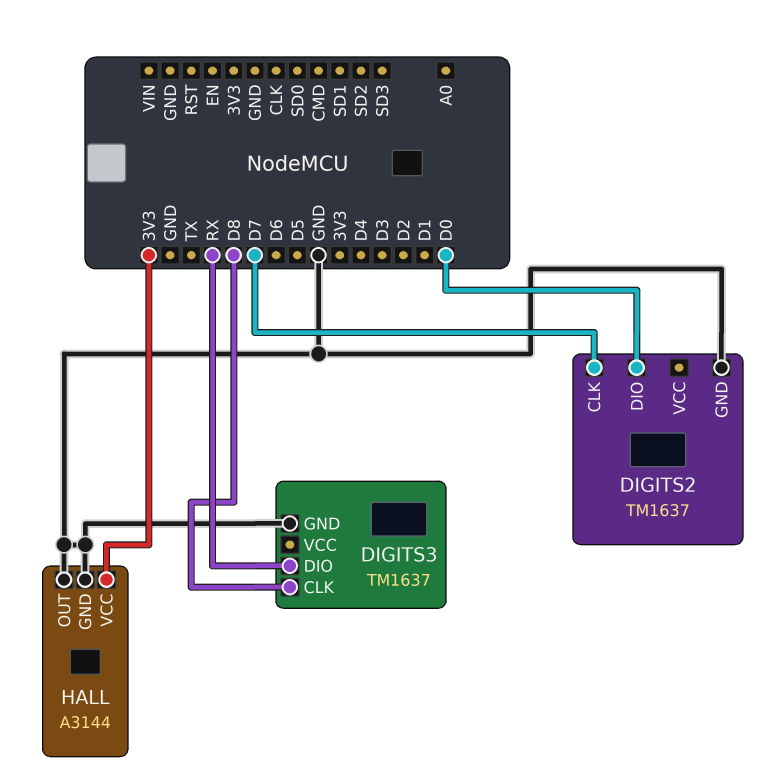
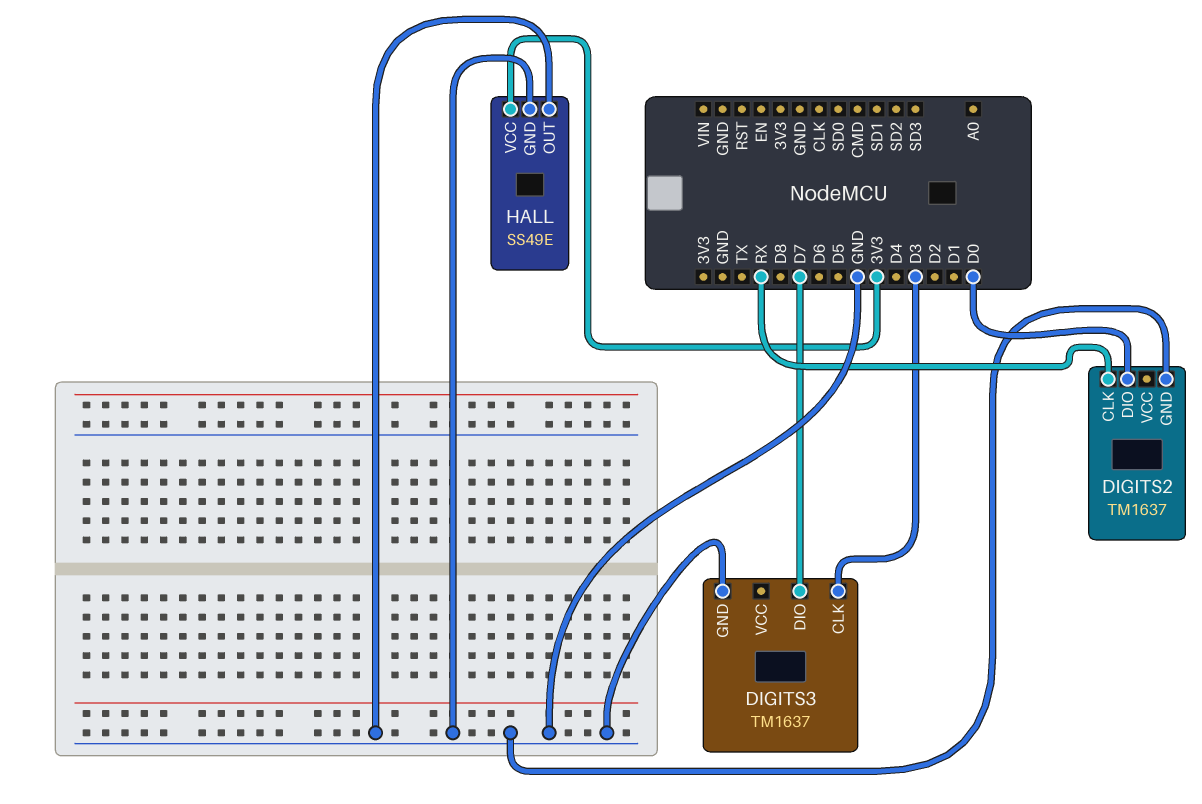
DIGITS2 pin CLK: D7 -> RX
DIGITS3 pin CLK: D8 -> D3
DIGITS3 pin DIO: RX -> D7
HALL: A3144 -> SS49E

